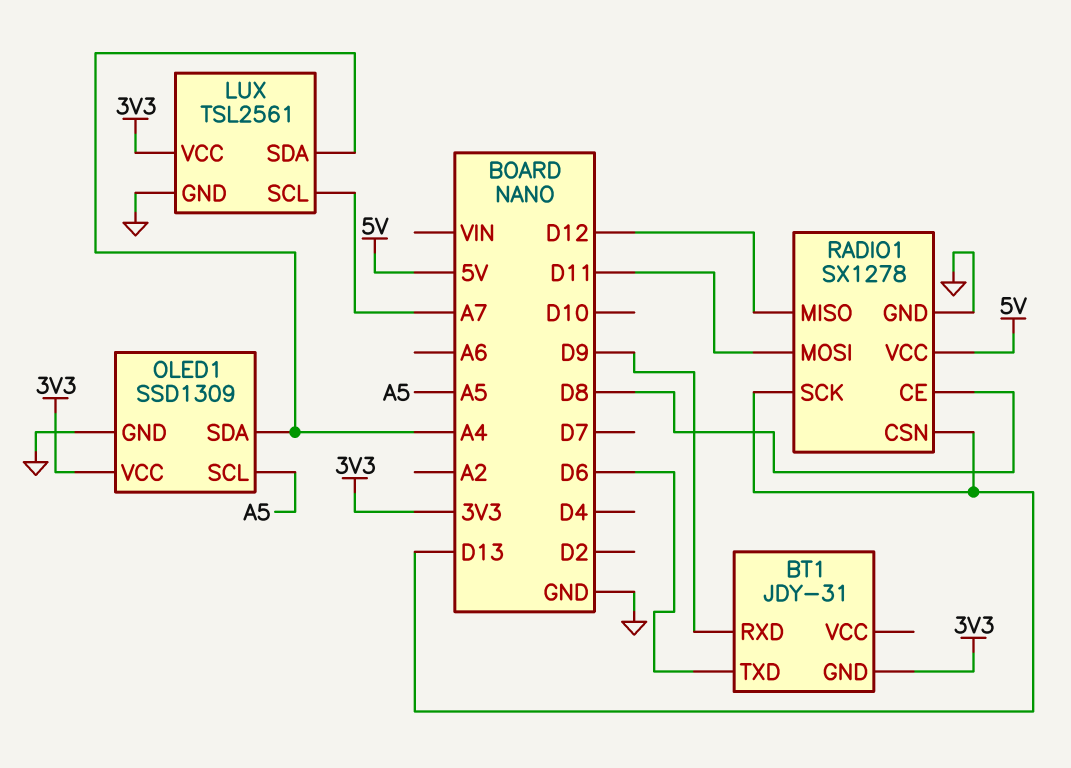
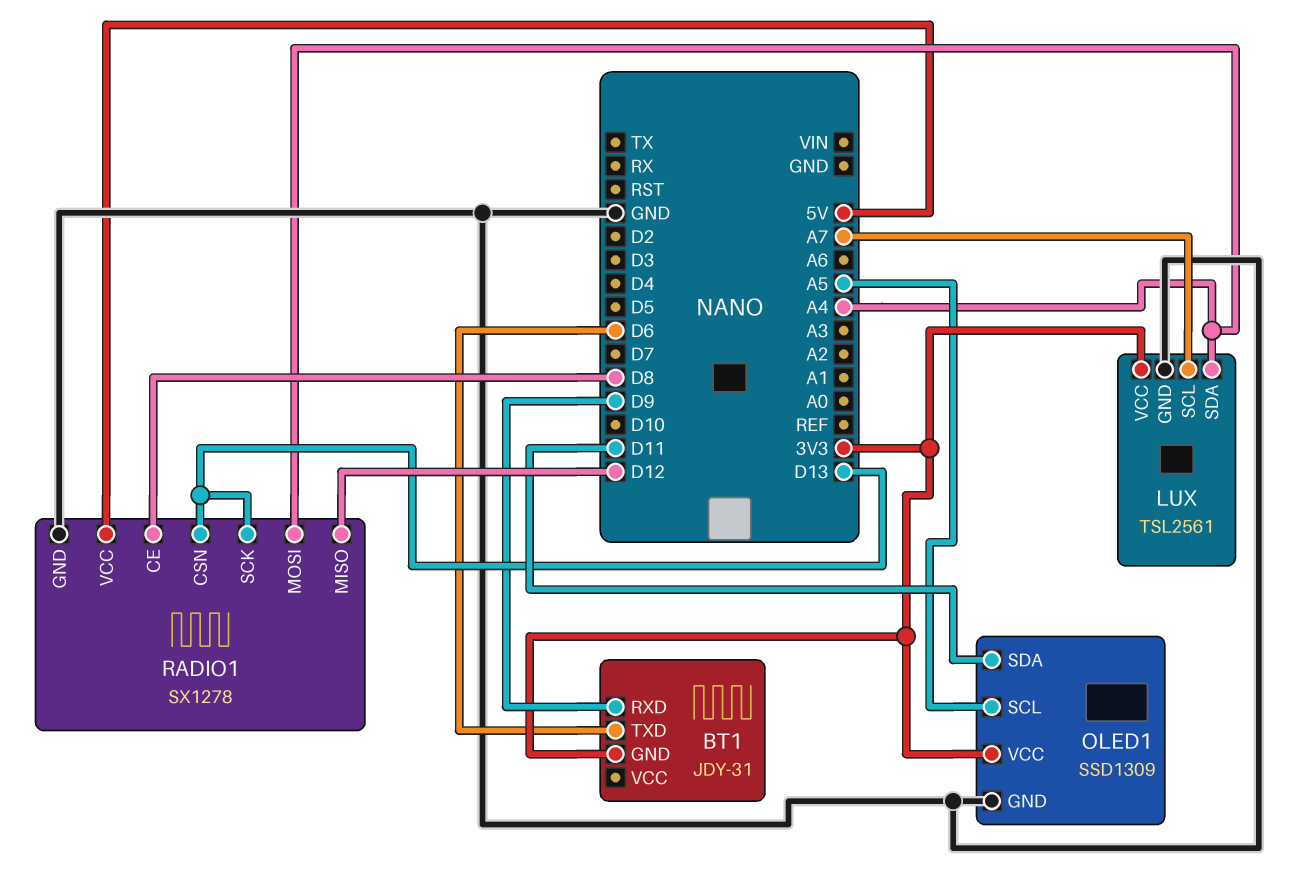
OLED1 pin SDA: A4 -> D11
RADIO1 pin MOSI: D11 -> A4

